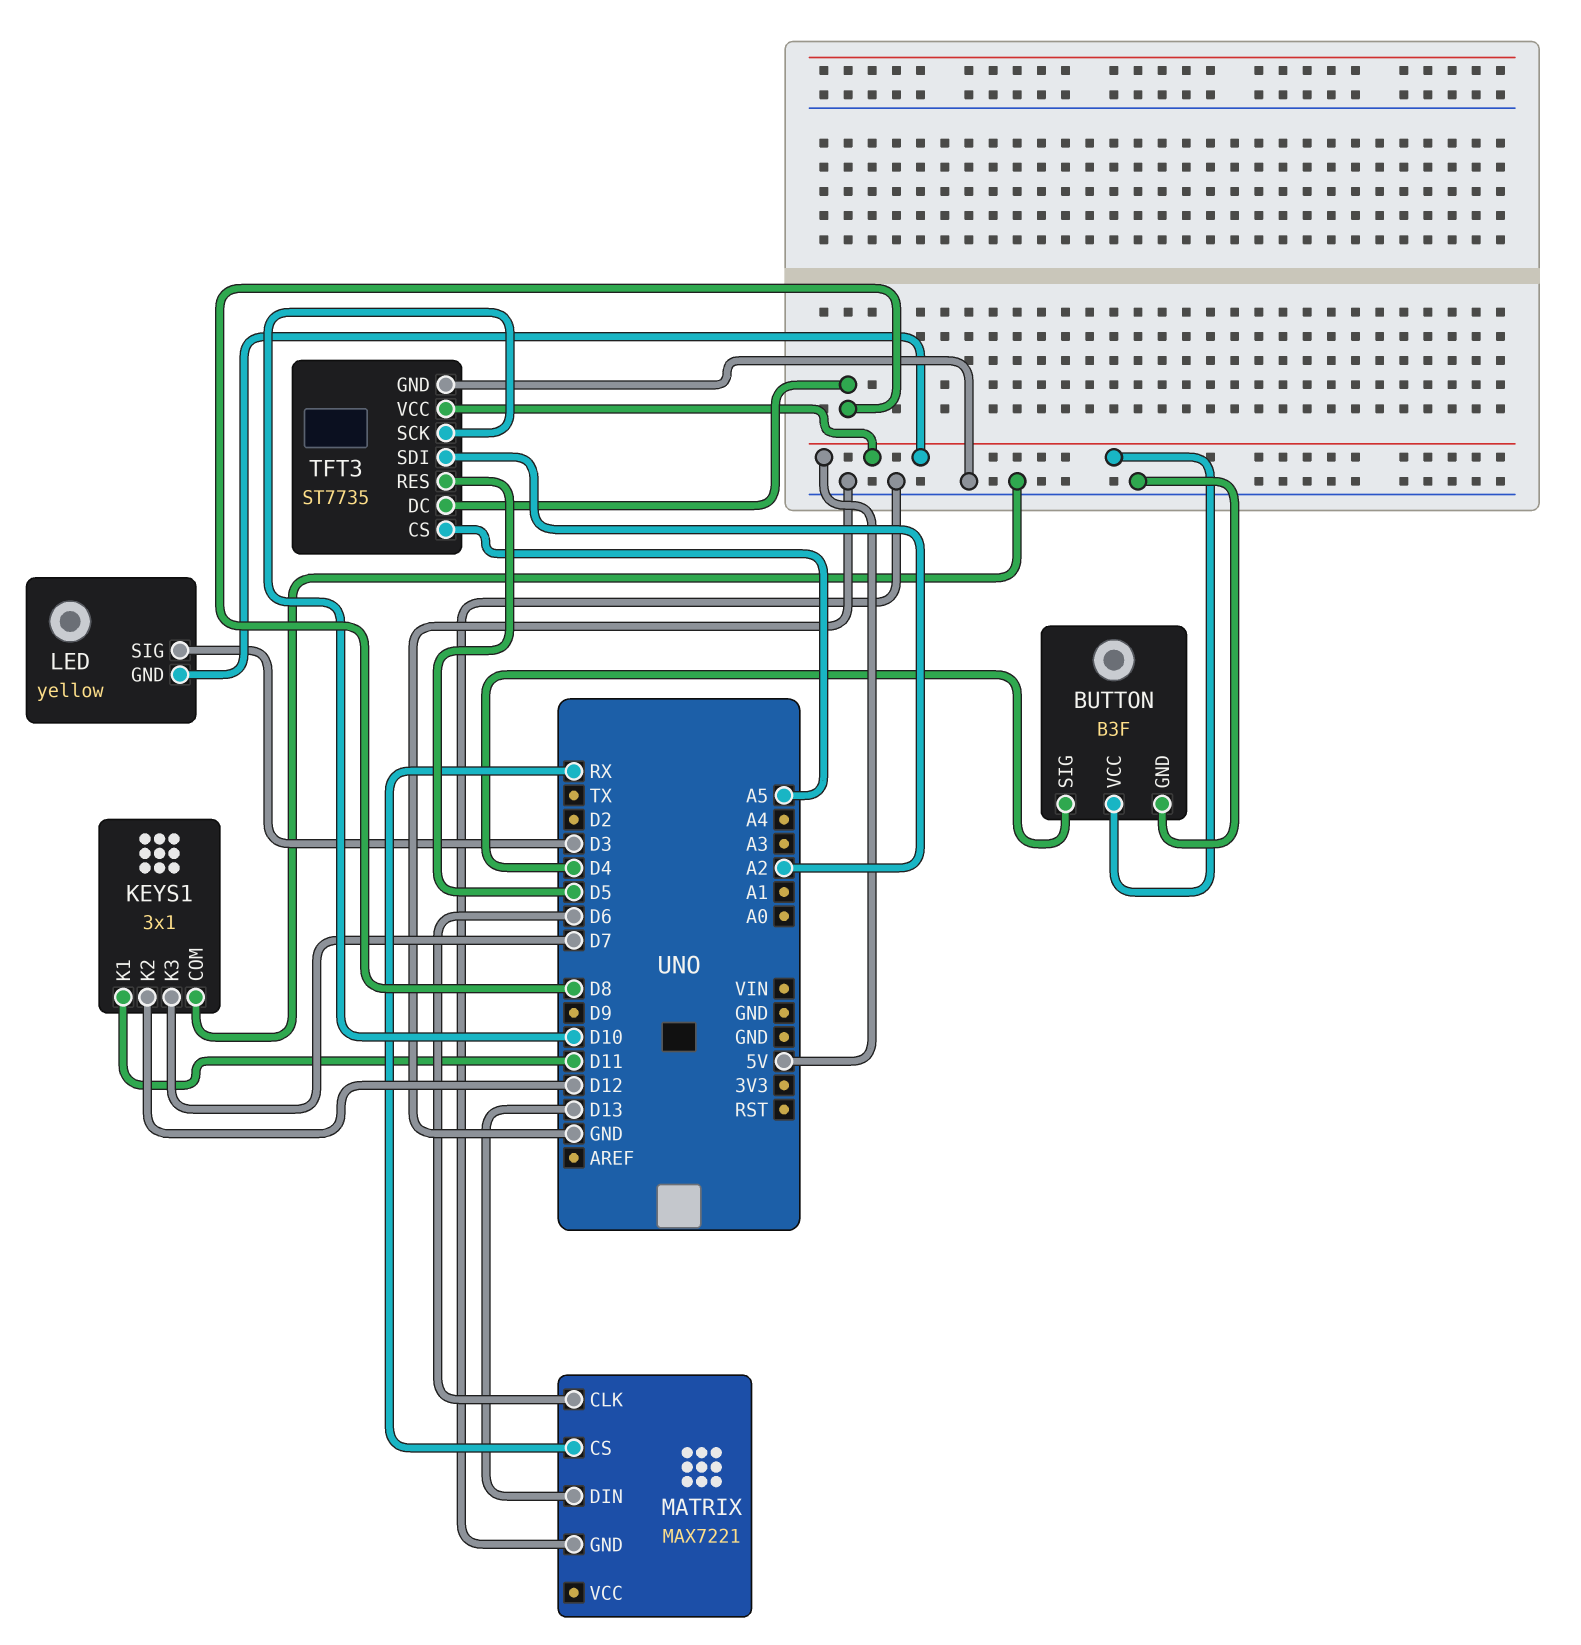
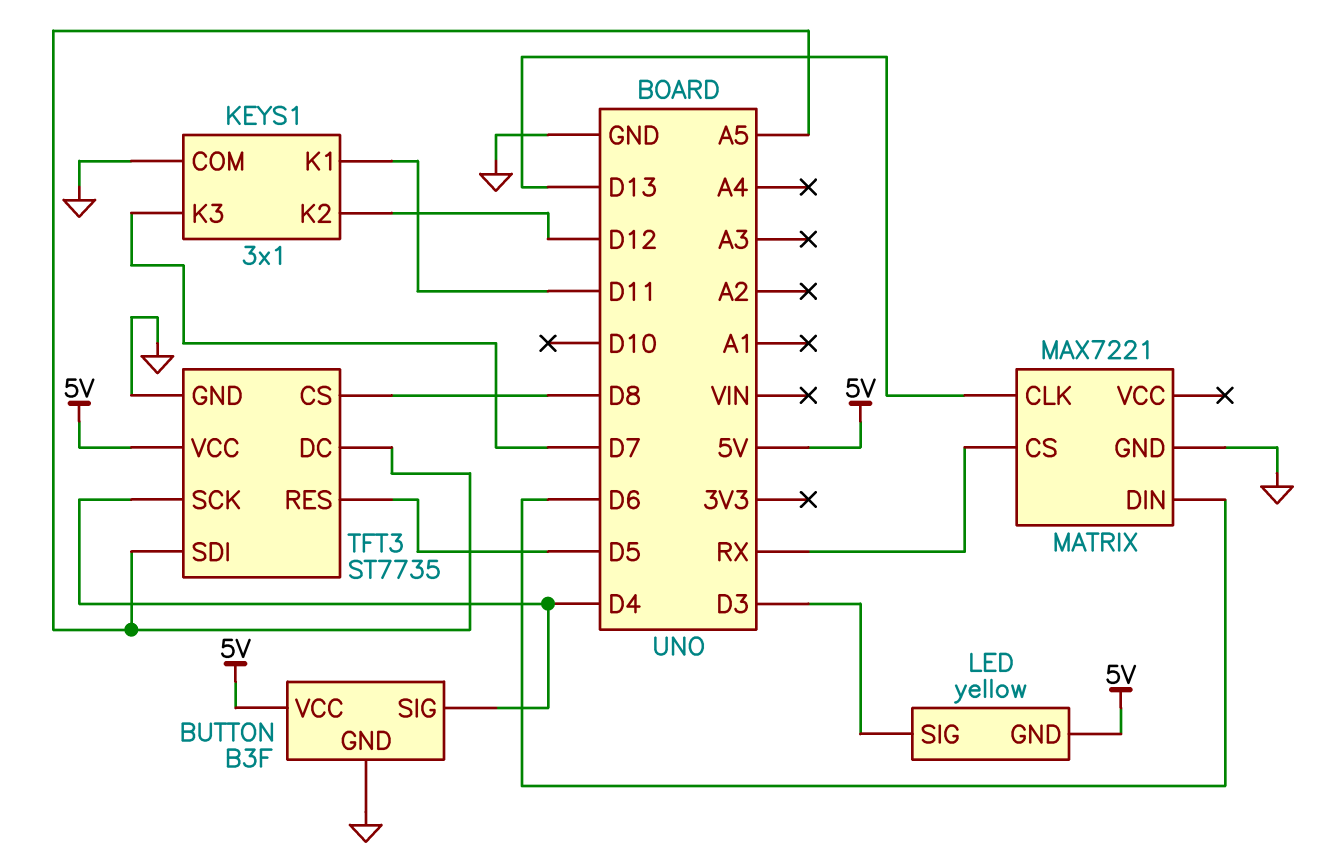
MATRIX pin CLK: D6 -> D13
MATRIX pin DIN: D13 -> D6
TFT3 pin CS: A5 -> D8
TFT3 pin DC: D8 -> A5
TFT3 pin SCK: D10 -> D4
TFT3 pin SDI: A2 -> A5

